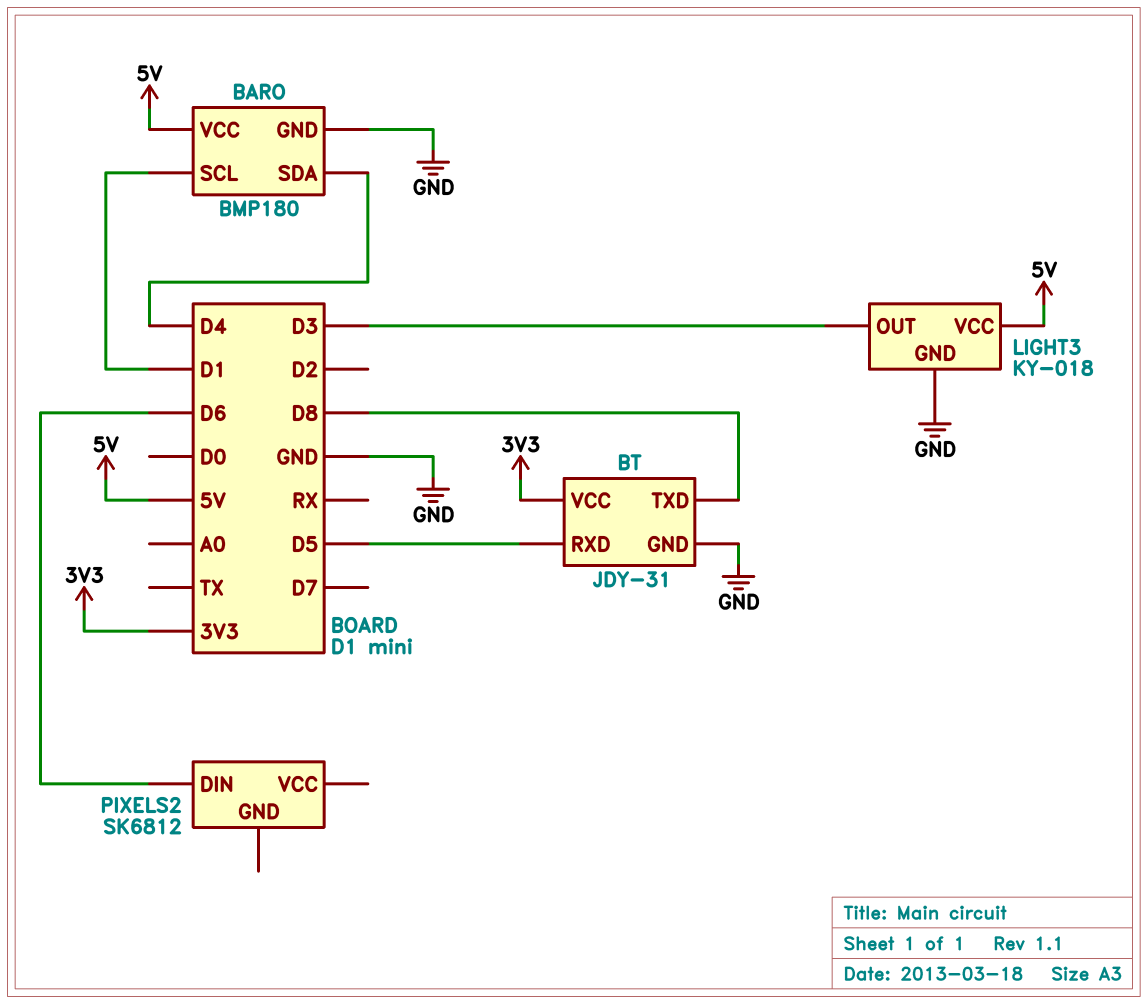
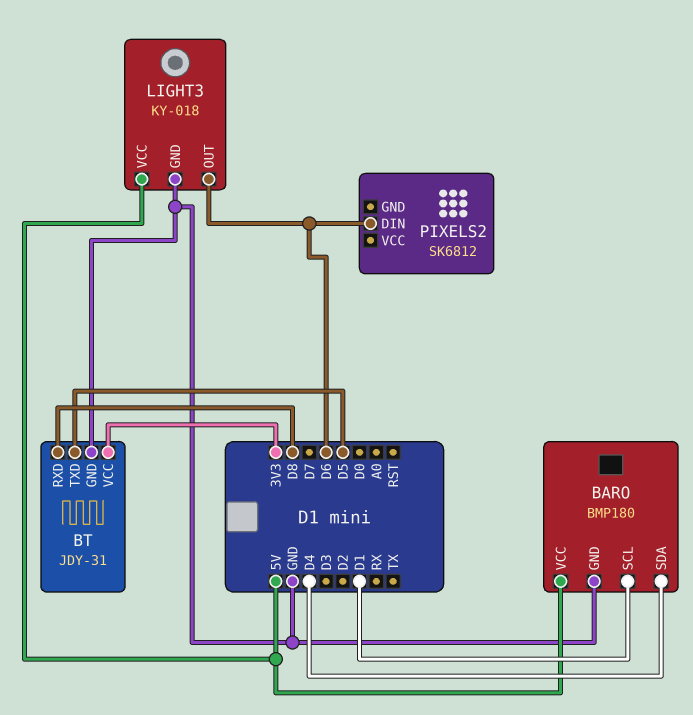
BT pin RXD: D5 -> D8
BT pin TXD: D8 -> D5
LIGHT3 pin OUT: D3 -> D6

